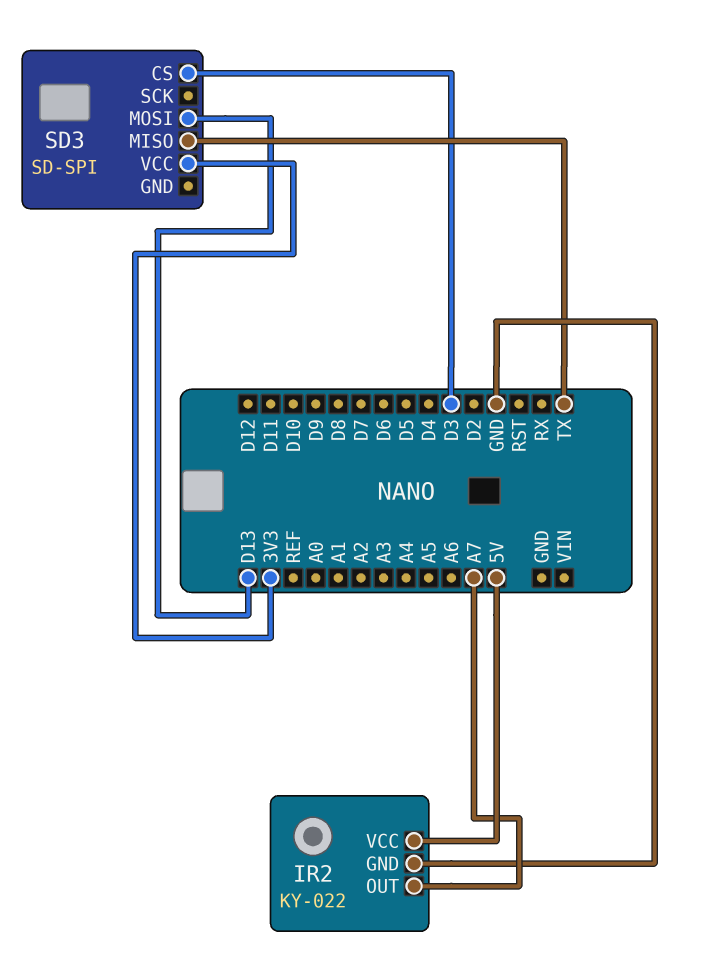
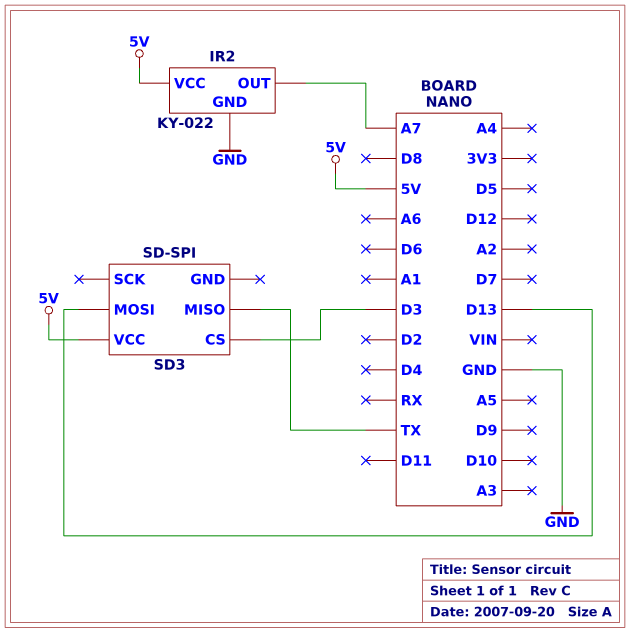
SD3 pin VCC: 3V3 -> 5V

